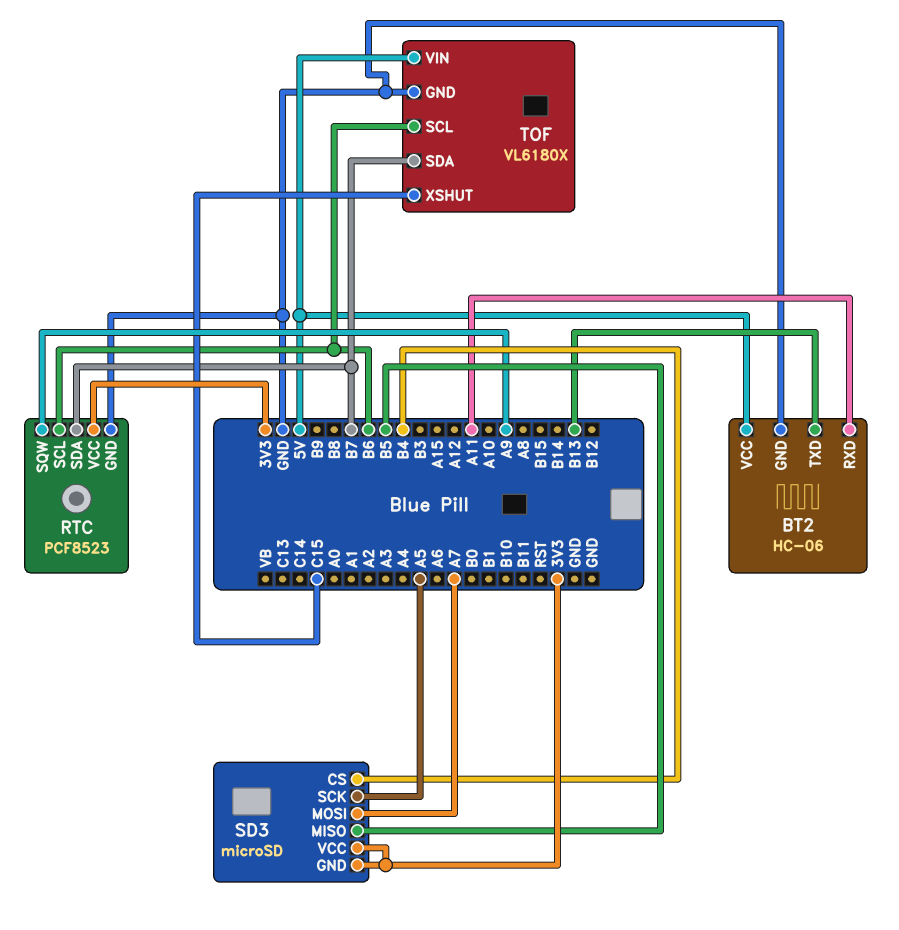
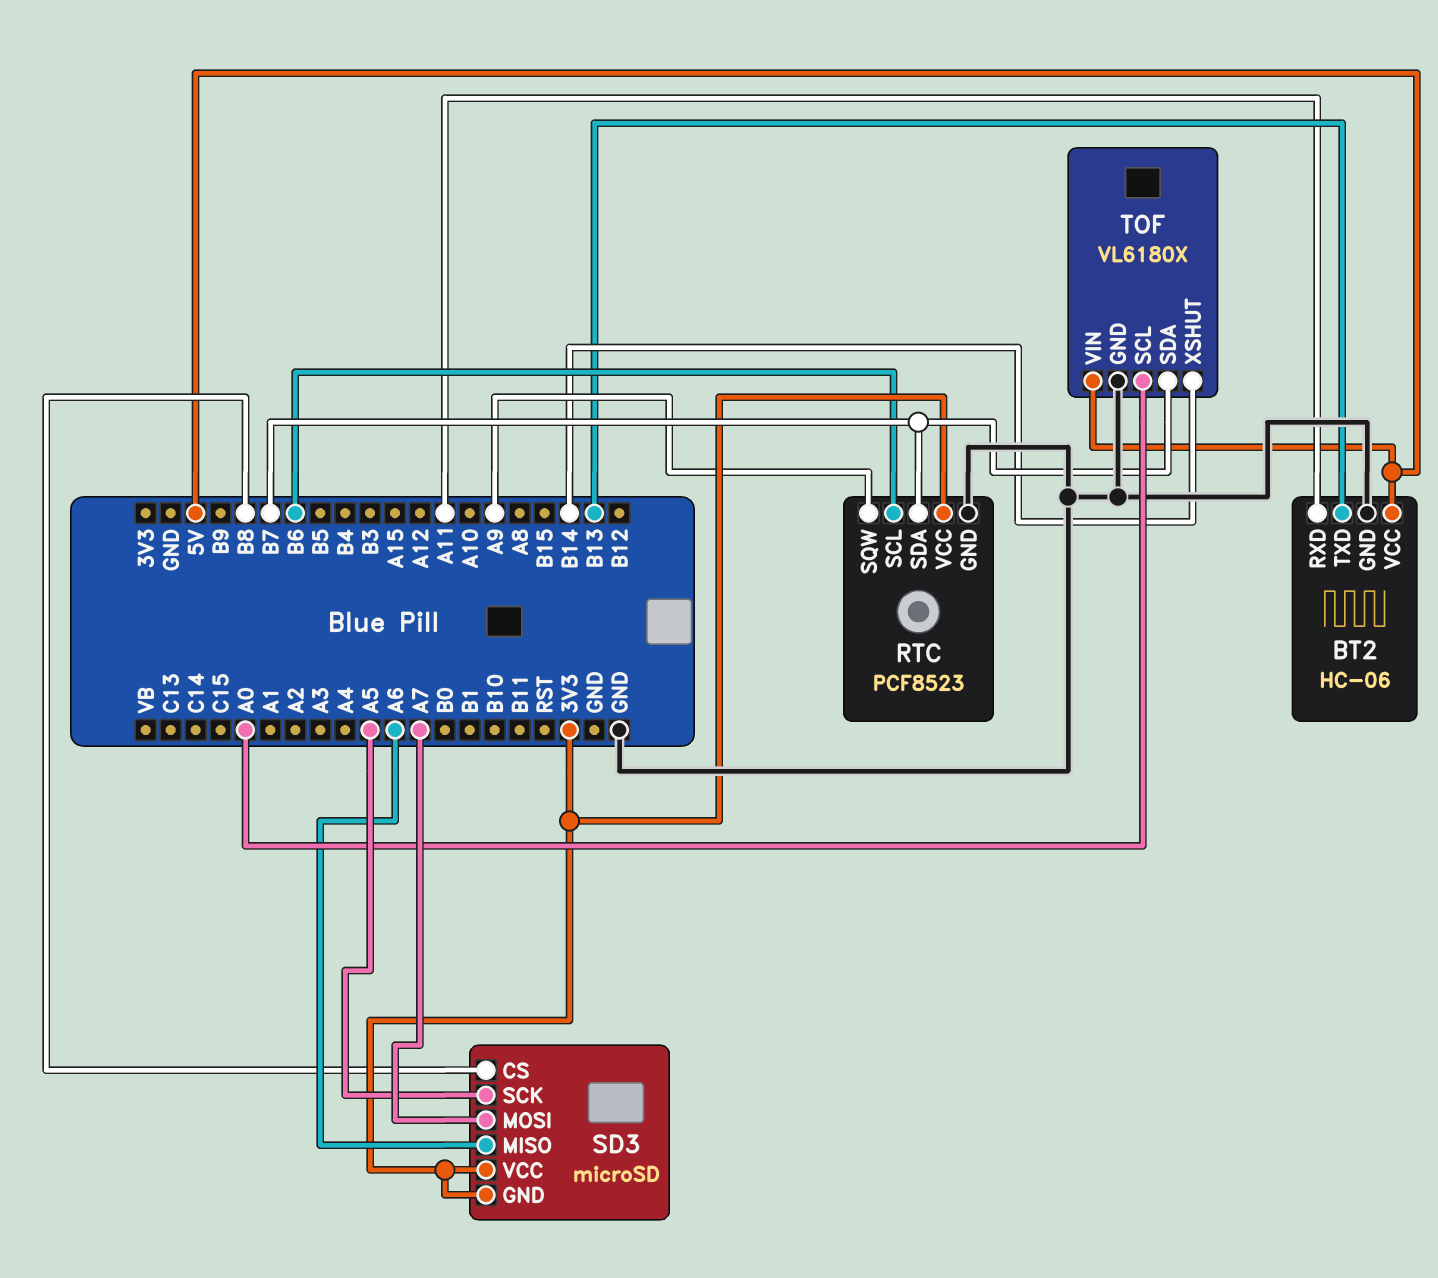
SD3 pin CS: B4 -> B8
SD3 pin MISO: B5 -> A6
TOF pin SCL: B6 -> A0
TOF pin XSHUT: C15 -> B14

